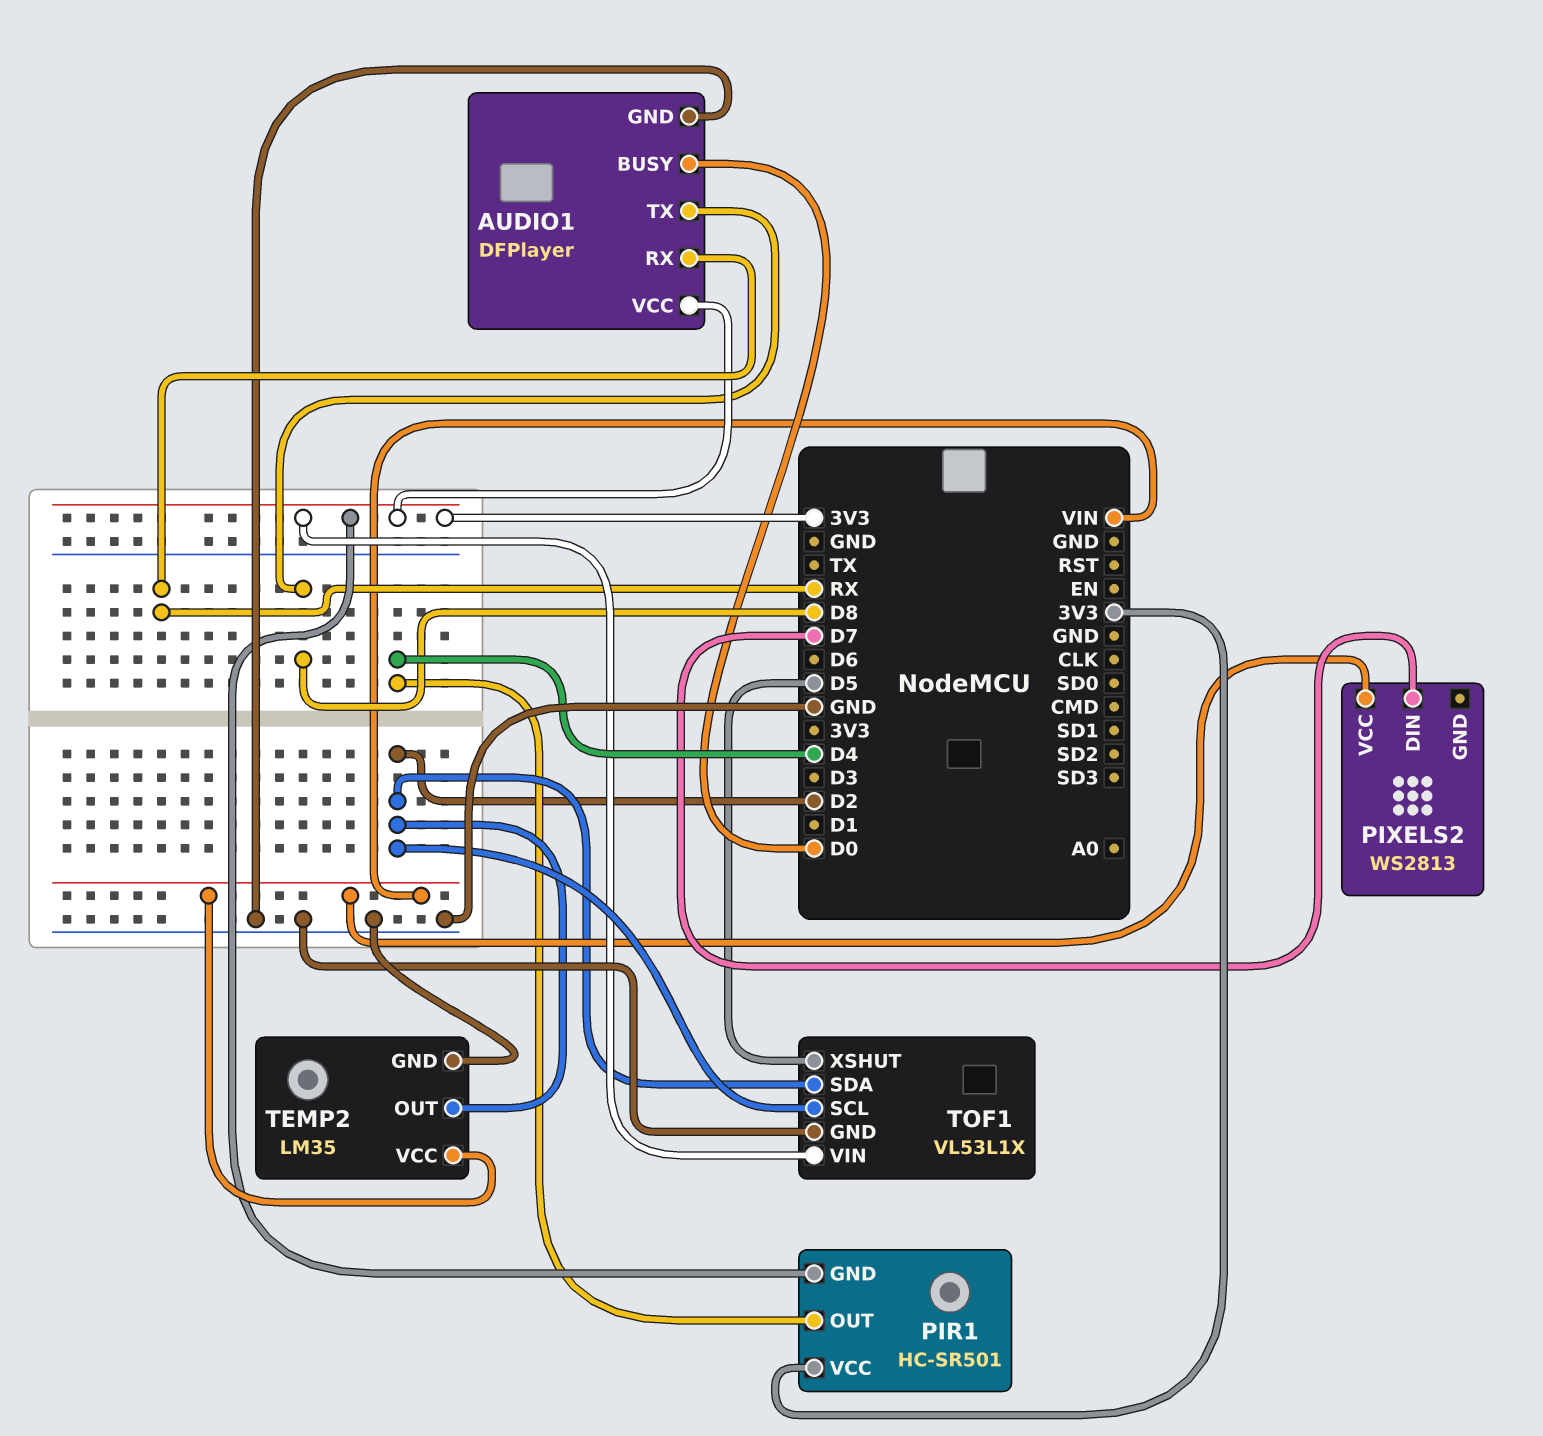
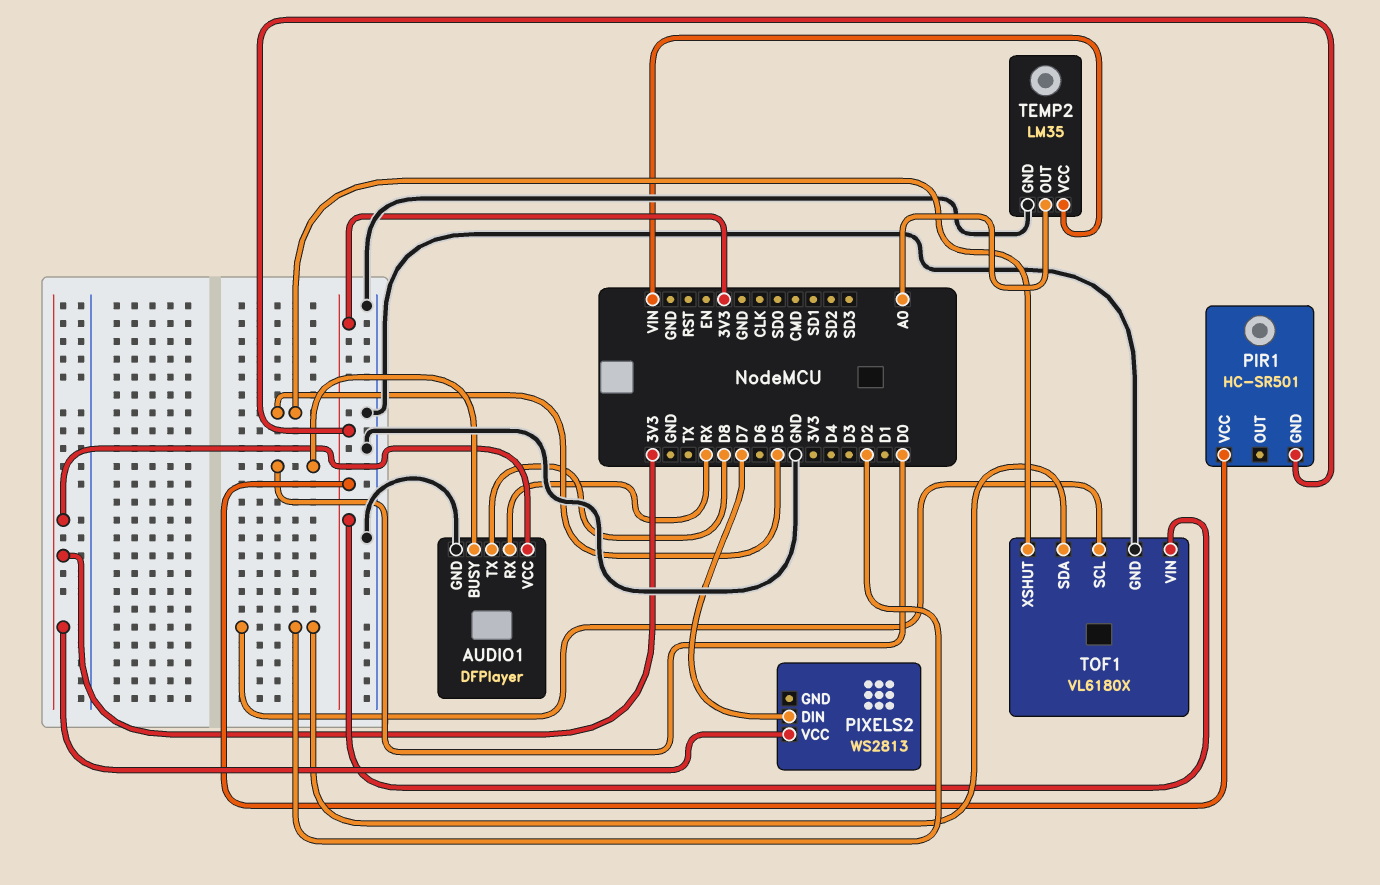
PIR1 pin OUT: D4 -> none
PIXELS2 pin VCC: VIN -> 3V3
TEMP2 pin OUT: D2 -> A0
TOF1: VL53L1X -> VL6180X

